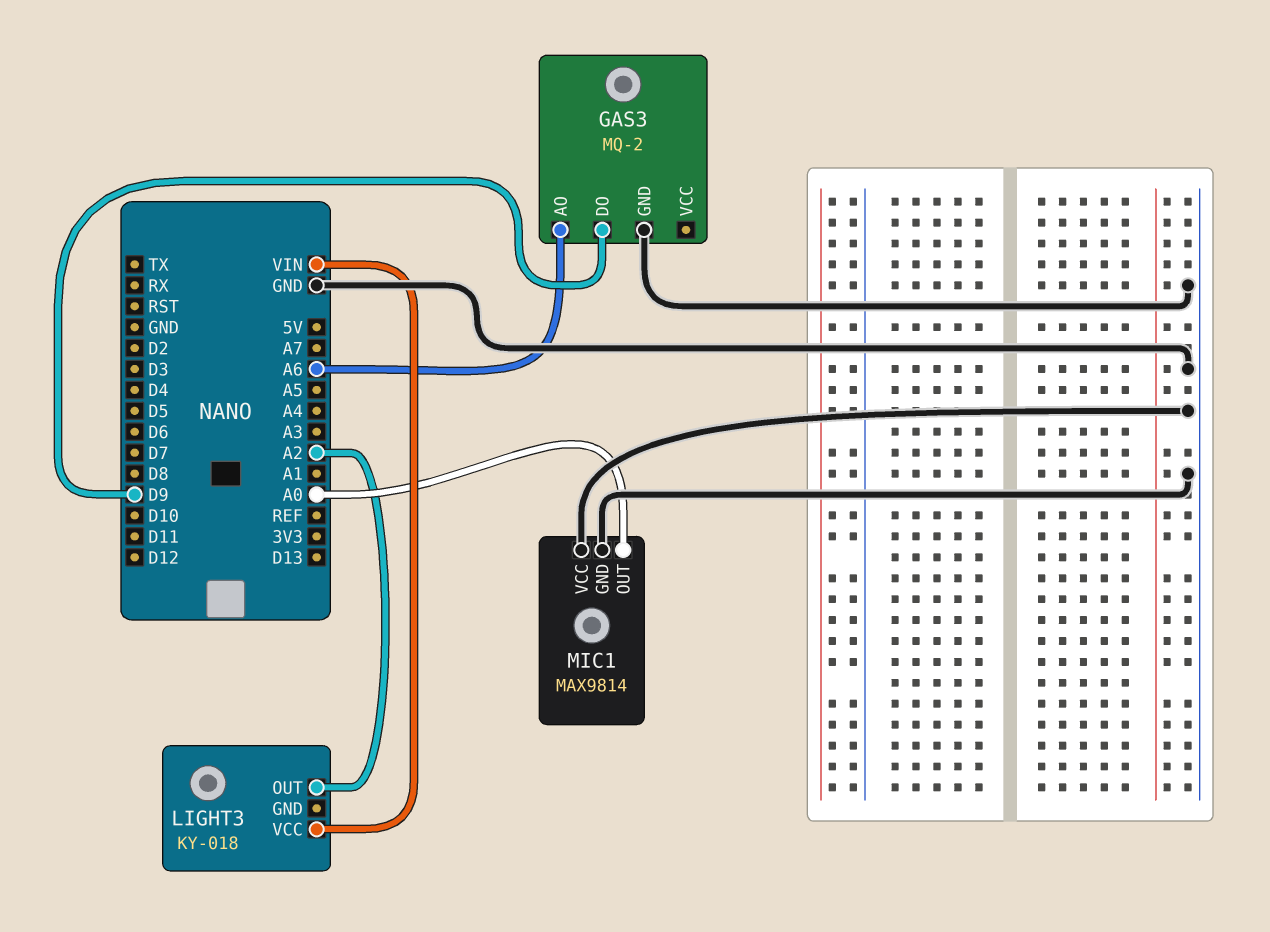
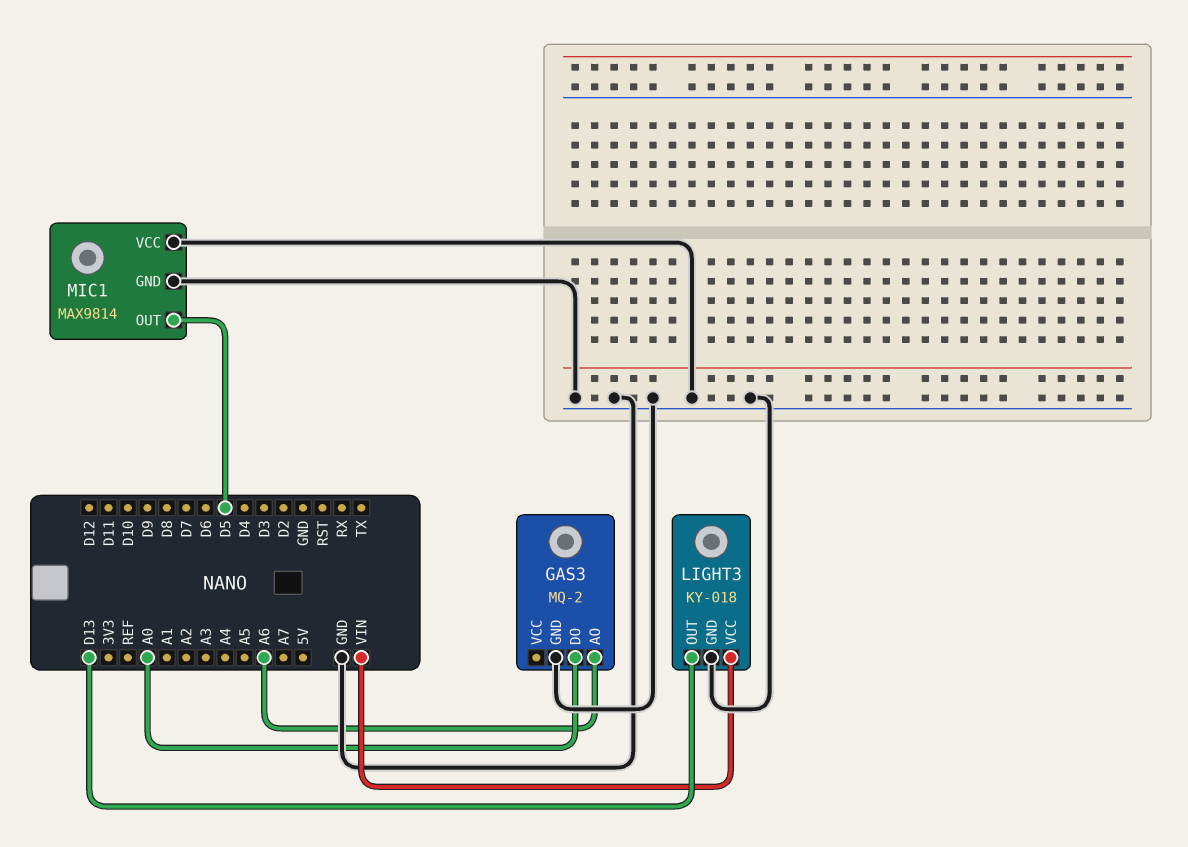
GAS3 pin DO: D9 -> A0
LIGHT3 pin GND: none -> GND
LIGHT3 pin OUT: A2 -> D13
MIC1 pin OUT: A0 -> D5

